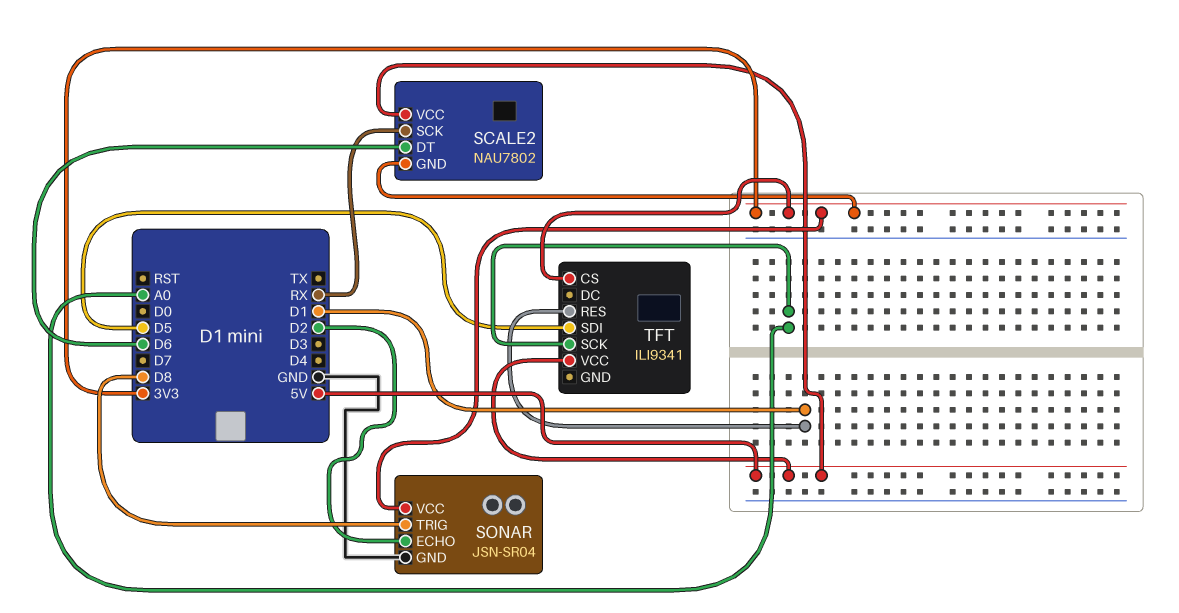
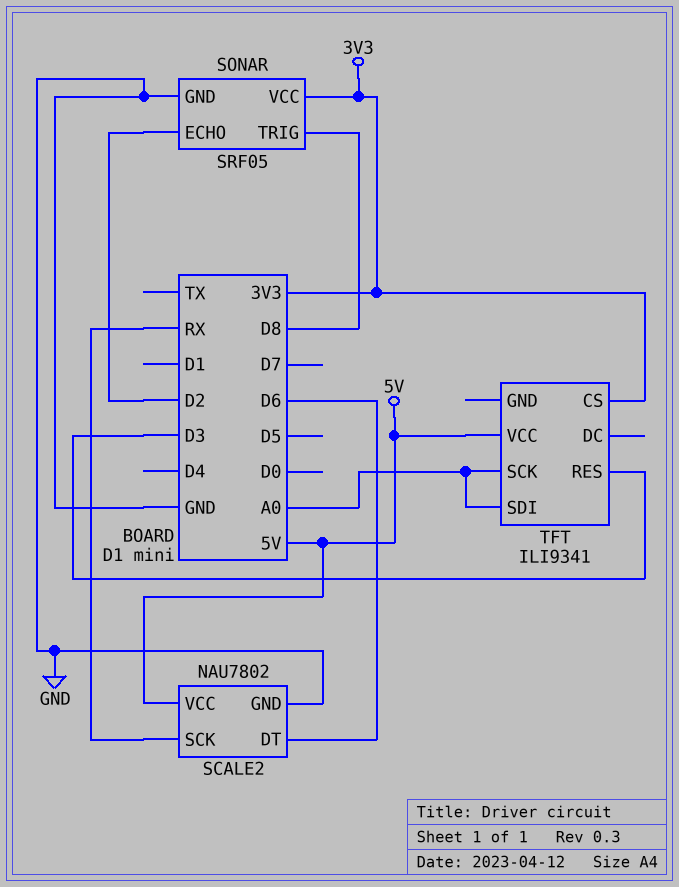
SCALE2 pin GND: 3V3 -> GND
SONAR: JSN-SR04 -> SRF05
TFT pin RES: D1 -> D3
TFT pin SDI: D5 -> A0

